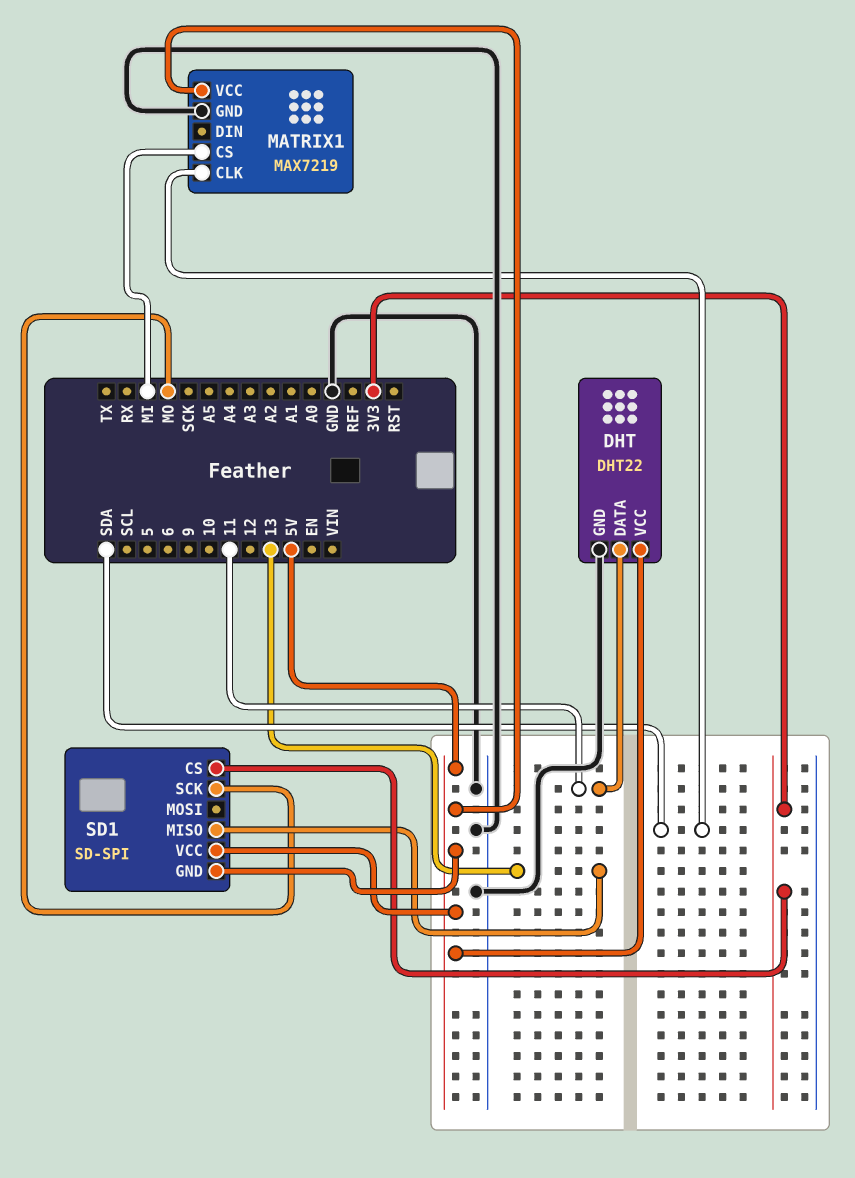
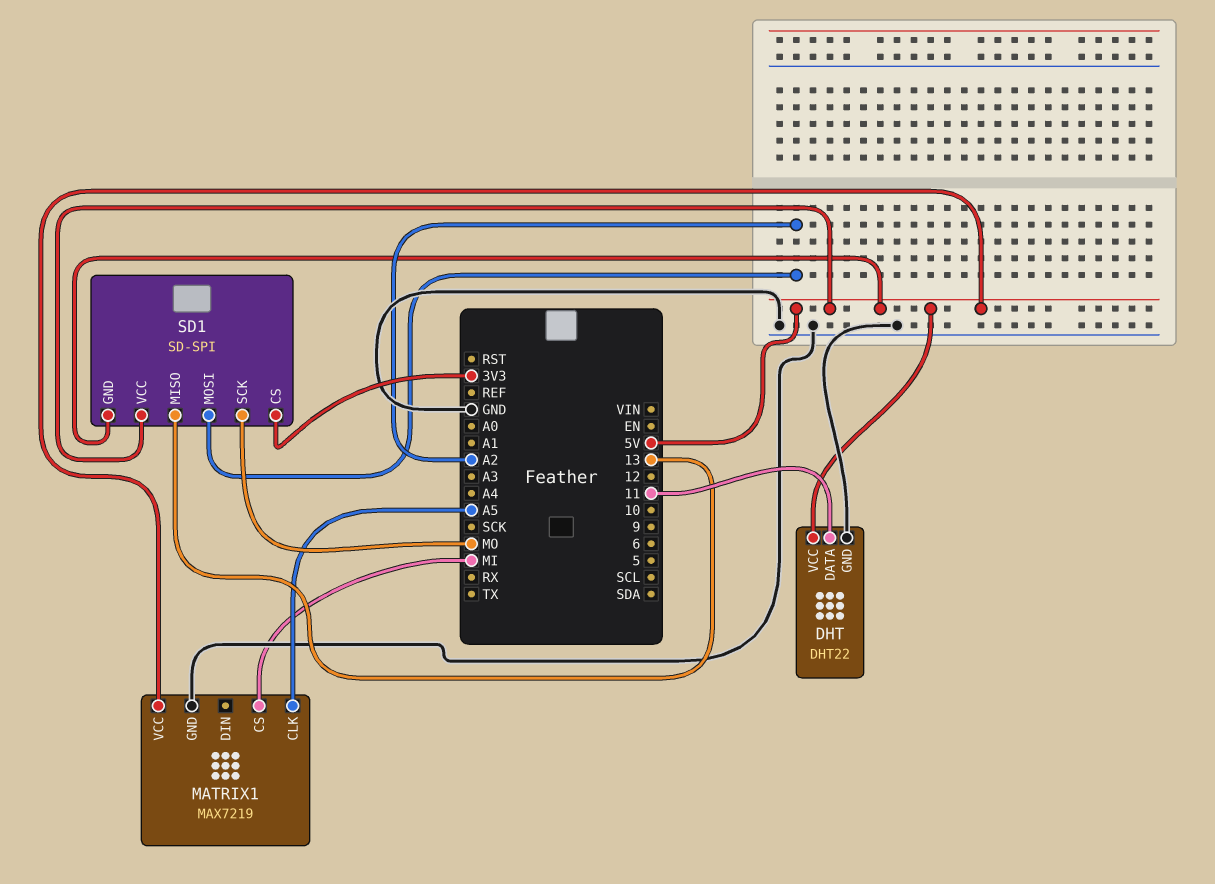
MATRIX1 pin CLK: SDA -> A5
SD1 pin MOSI: none -> A2

